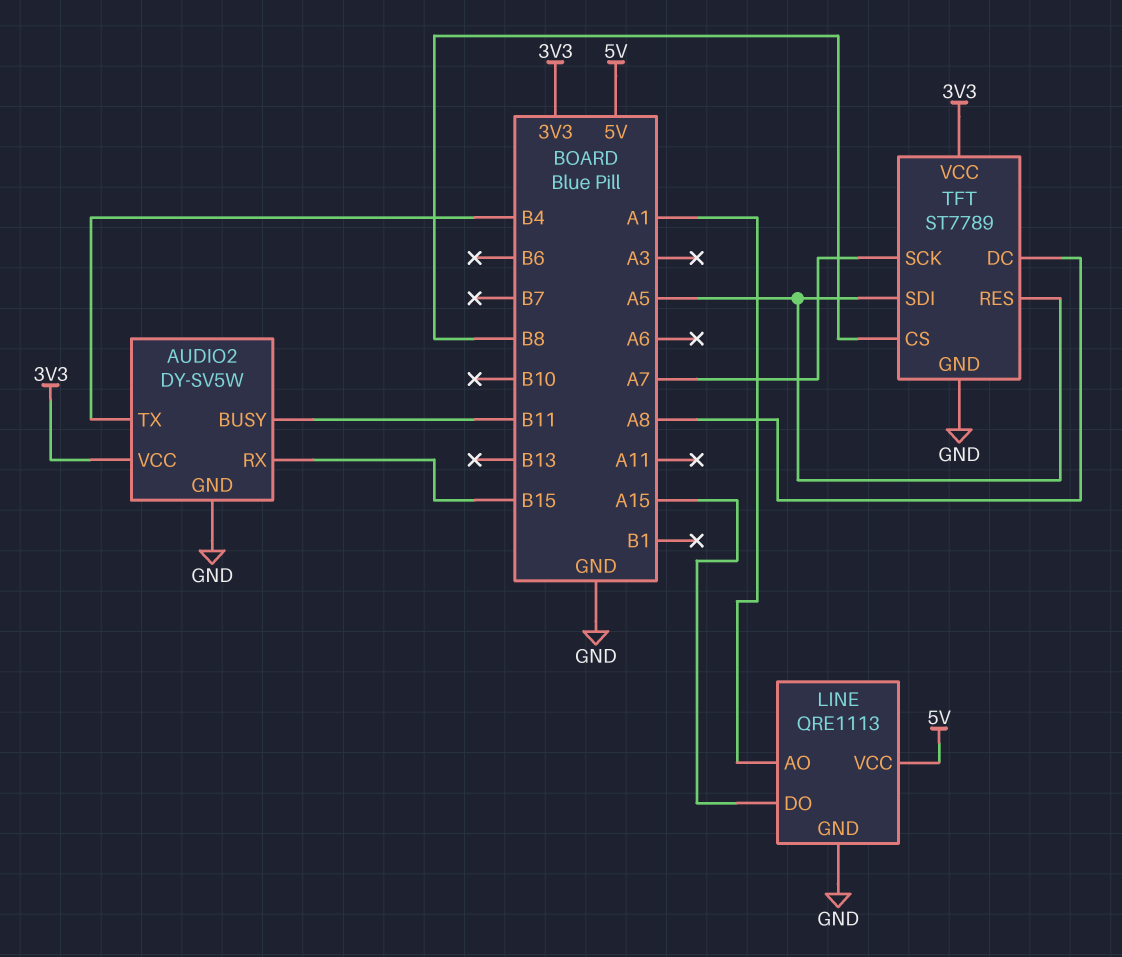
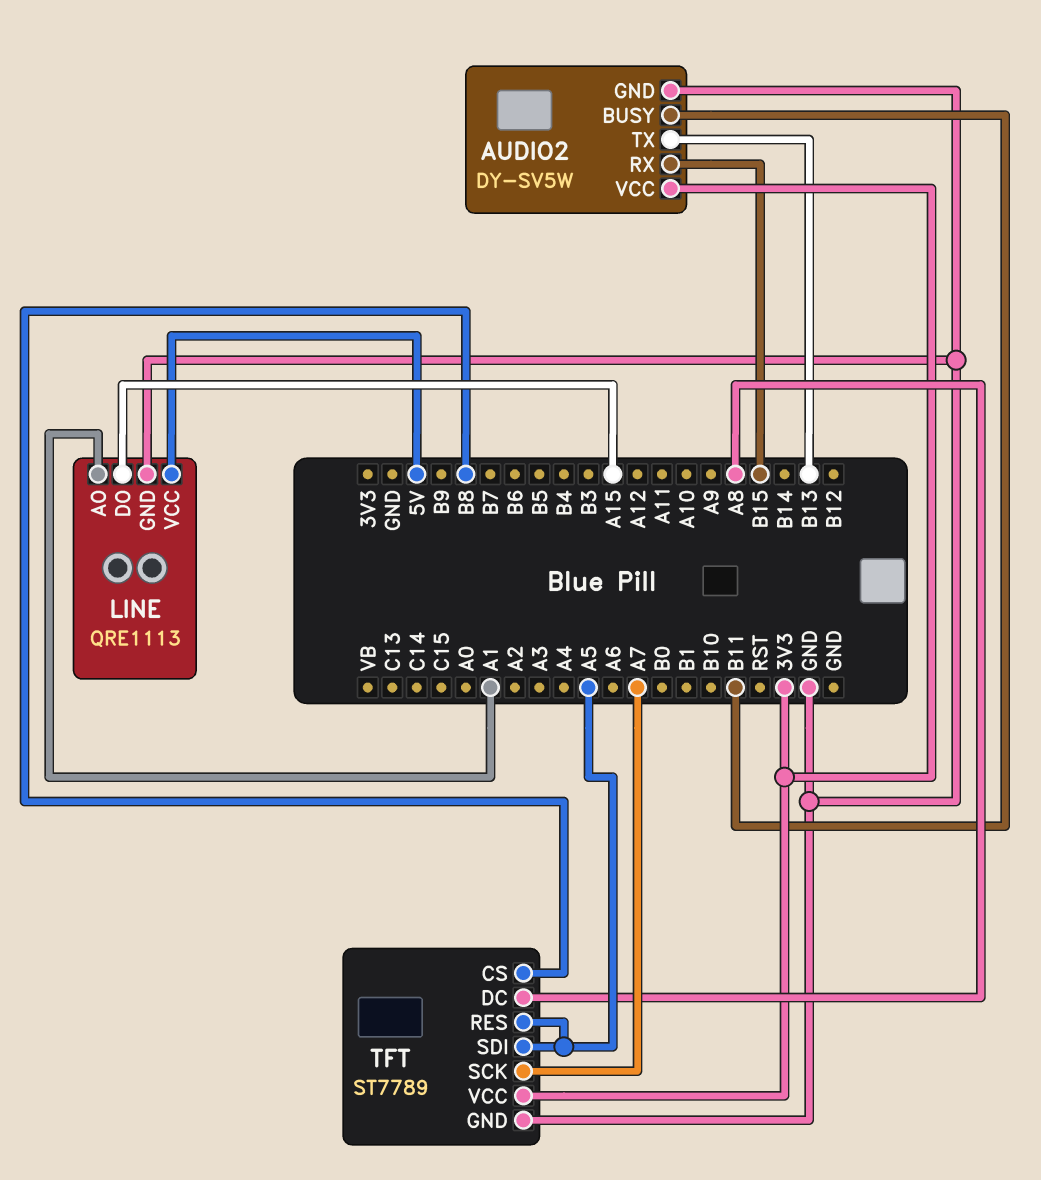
AUDIO2 pin TX: B4 -> B13

